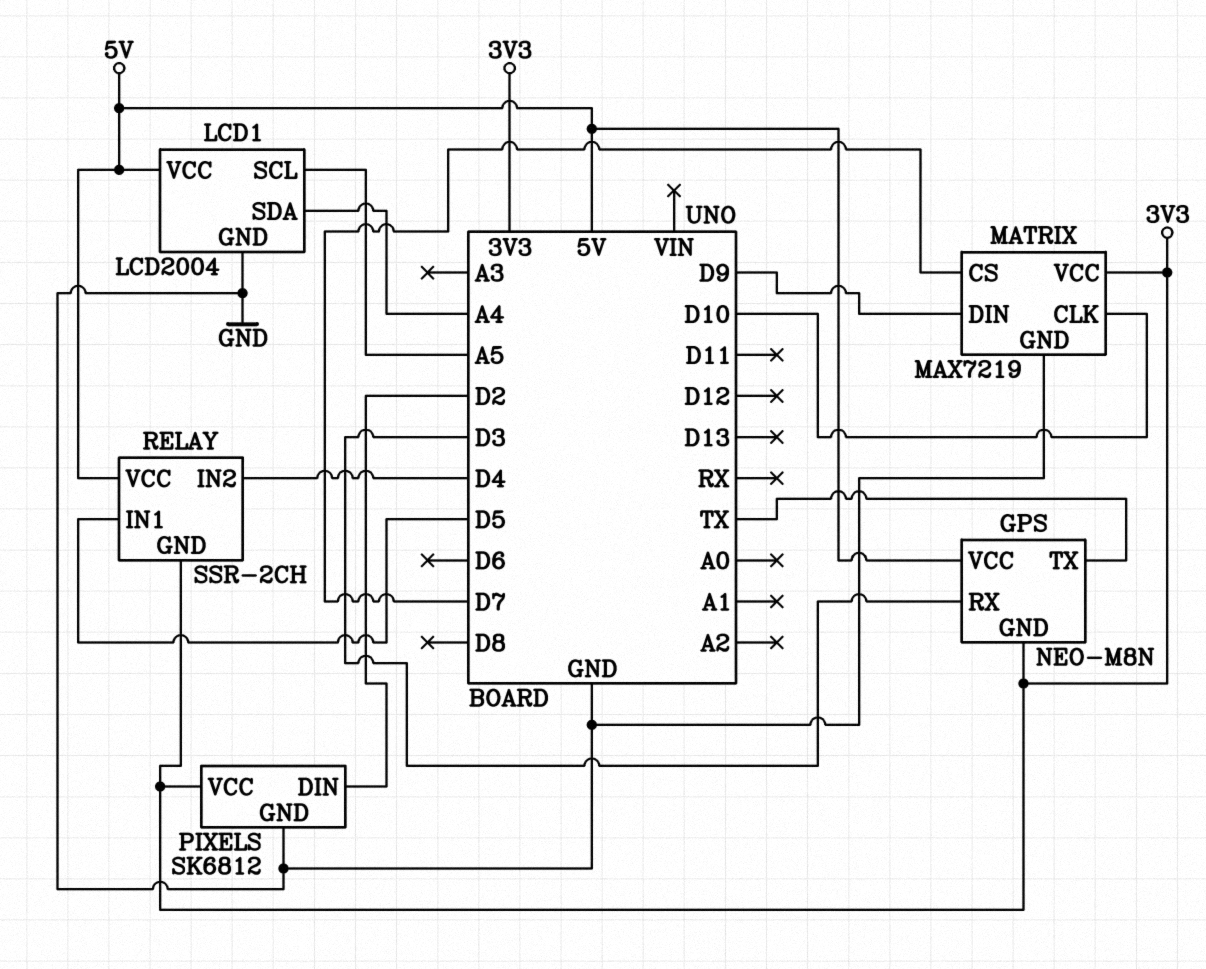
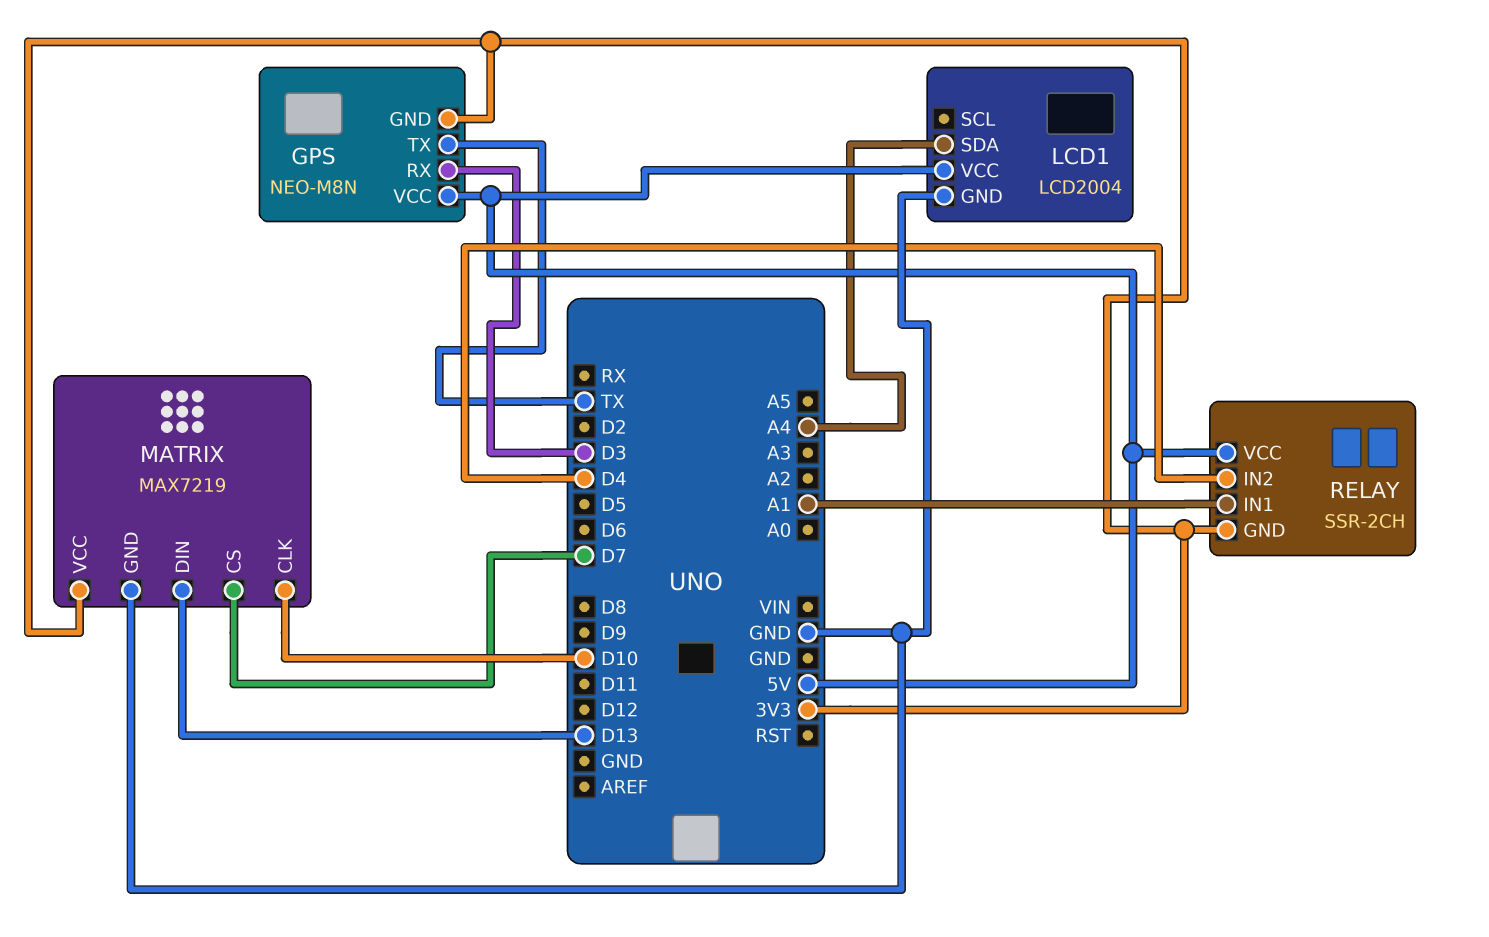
LCD1 pin SCL: A5 -> none
MATRIX pin DIN: D9 -> D13
PIXELS: SK6812 -> none
PIXELS pin DIN: D2 -> none
PIXELS pin GND: GND -> none
PIXELS pin VCC: 3V3 -> none
RELAY pin IN1: D5 -> A1

